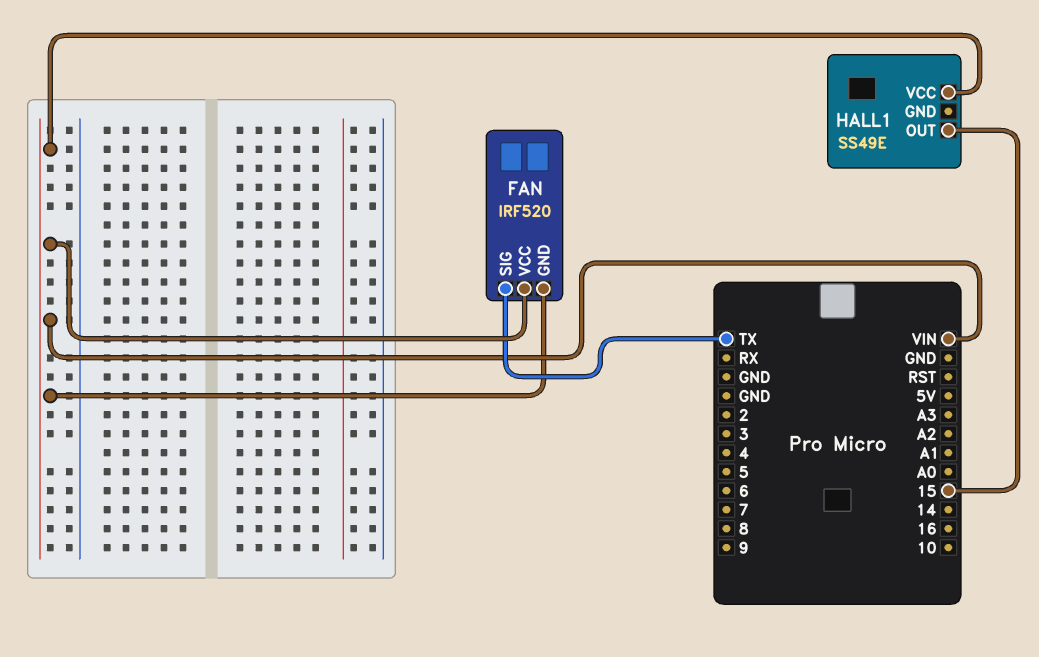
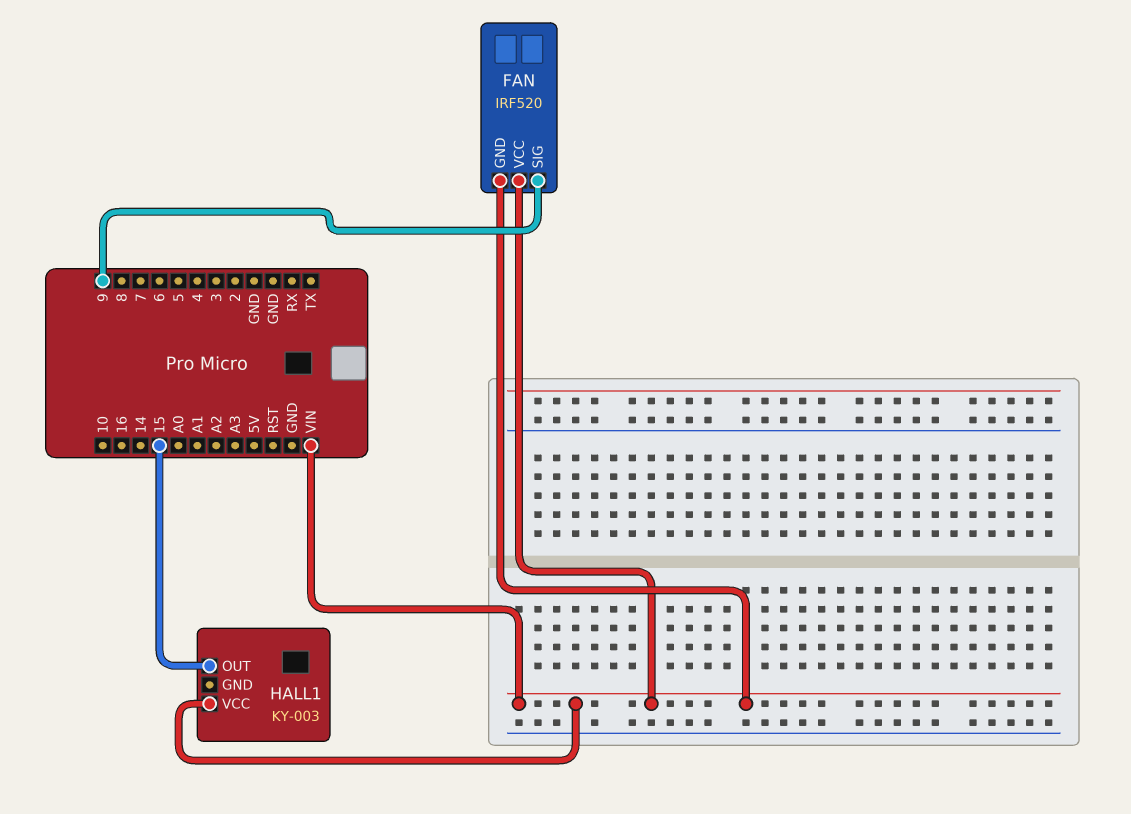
FAN pin SIG: TX -> 9
HALL1: SS49E -> KY-003

